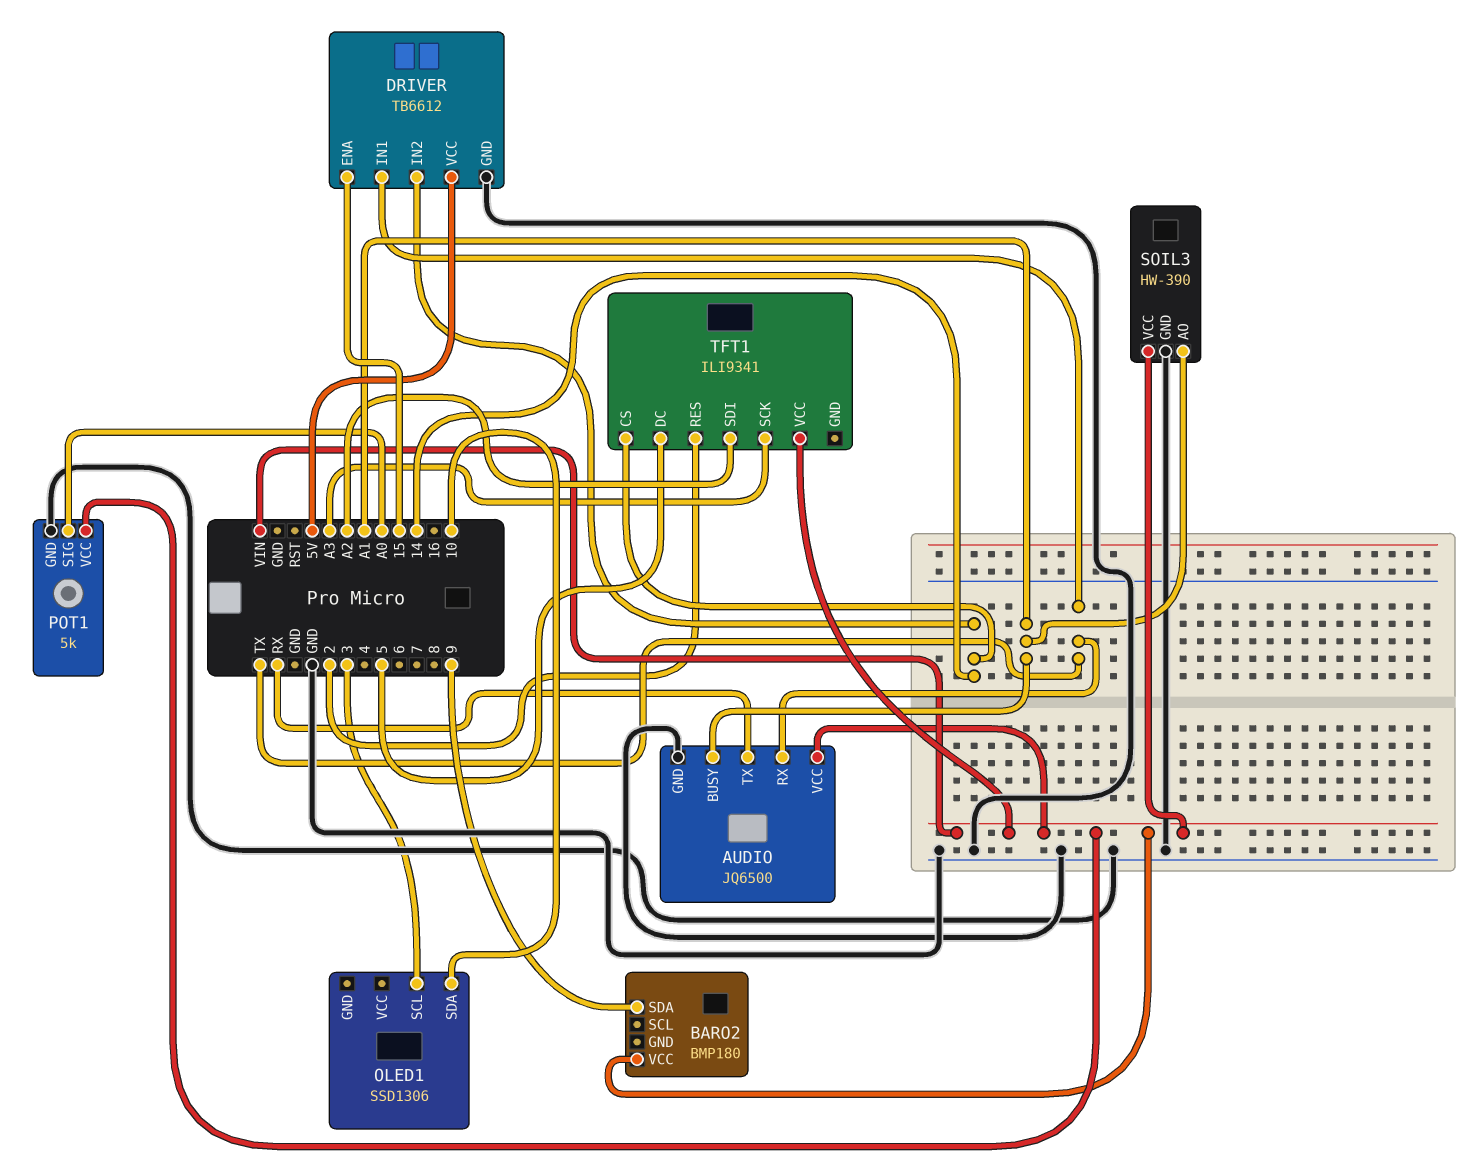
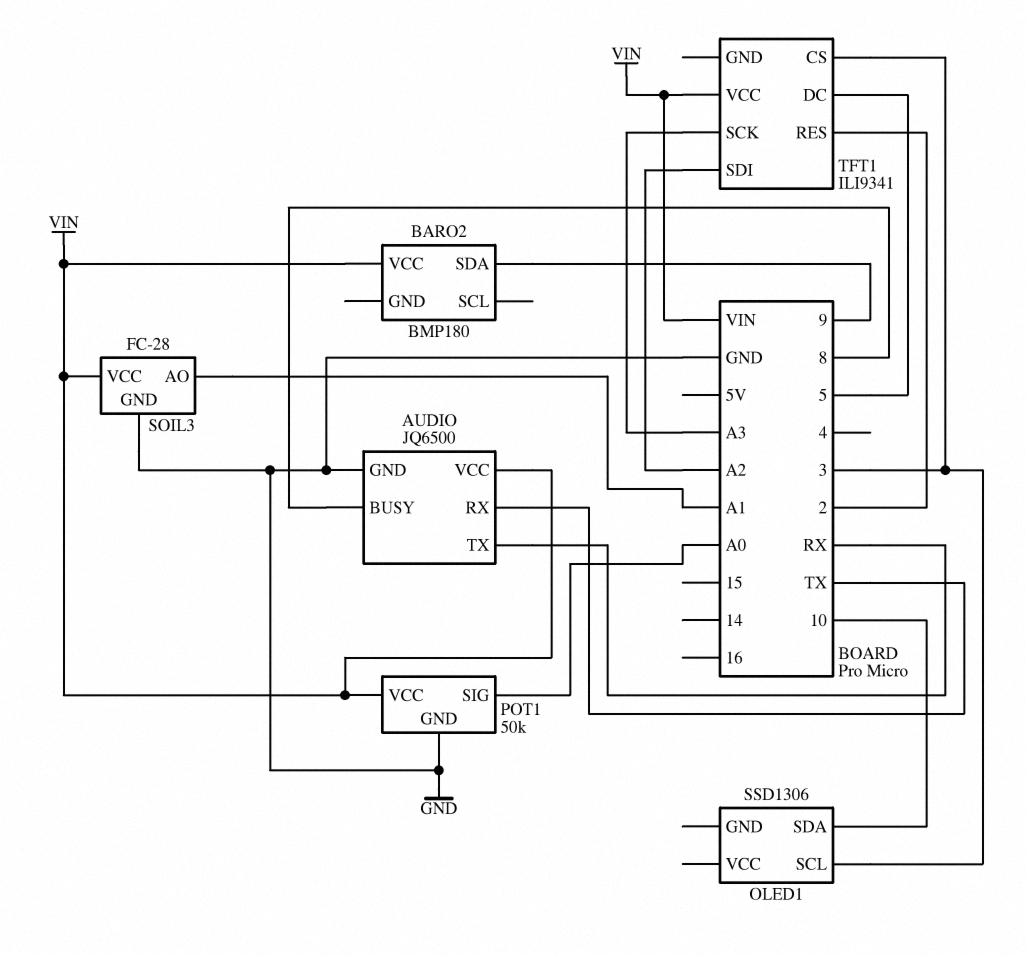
AUDIO pin BUSY: A1 -> 8
DRIVER: TB6612 -> none
DRIVER pin ENA: 15 -> none
DRIVER pin GND: GND -> none
DRIVER pin IN1: TX -> none
DRIVER pin IN2: 14 -> none
DRIVER pin VCC: 5V -> none
POT1: 5k -> 50k
SOIL3: HW-390 -> FC-28
TFT1 pin CS: 14 -> 3

